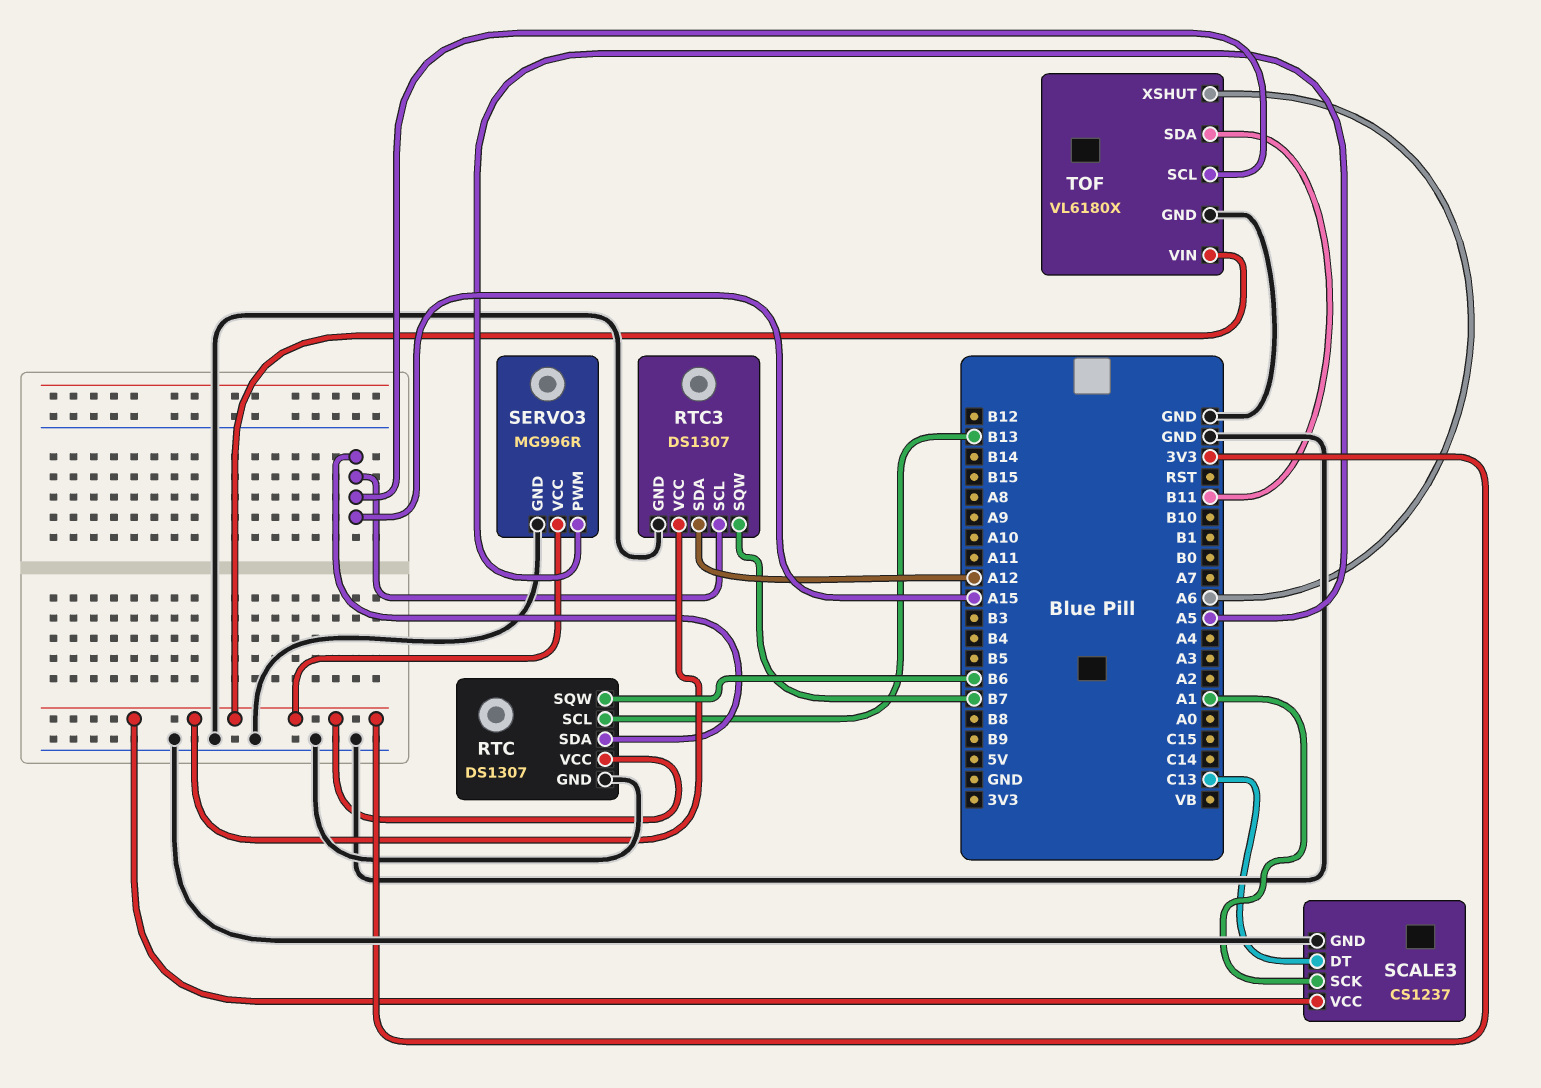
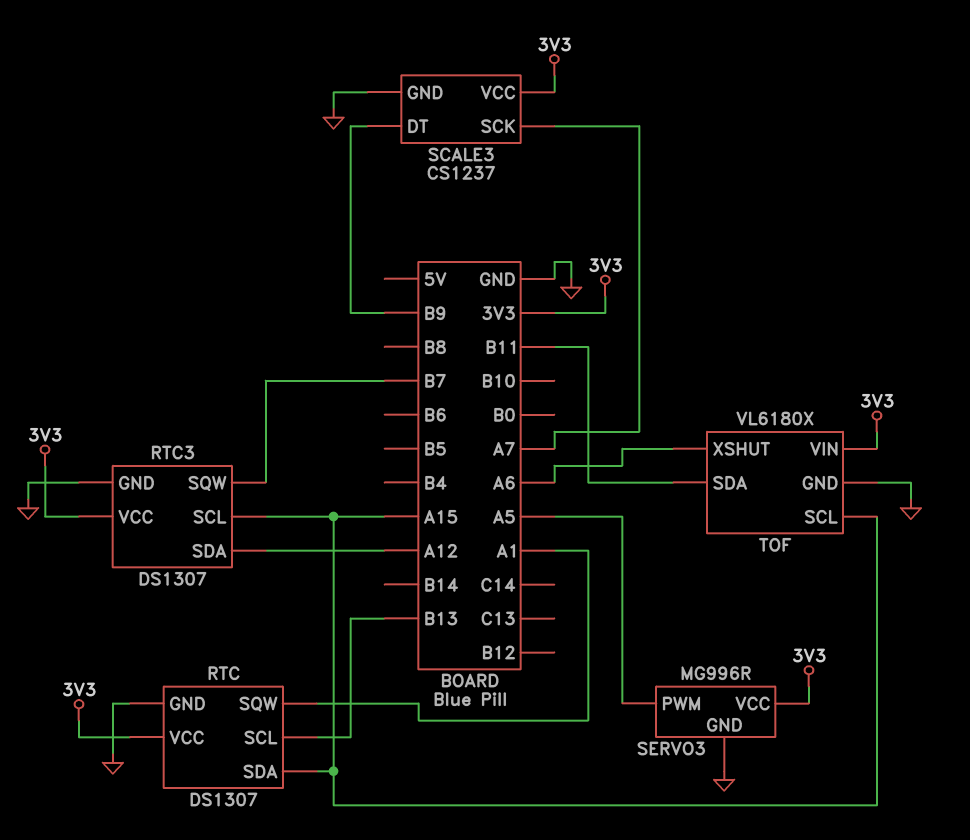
RTC pin SQW: B6 -> A1
SCALE3 pin DT: C13 -> B9
SCALE3 pin SCK: A1 -> A7

